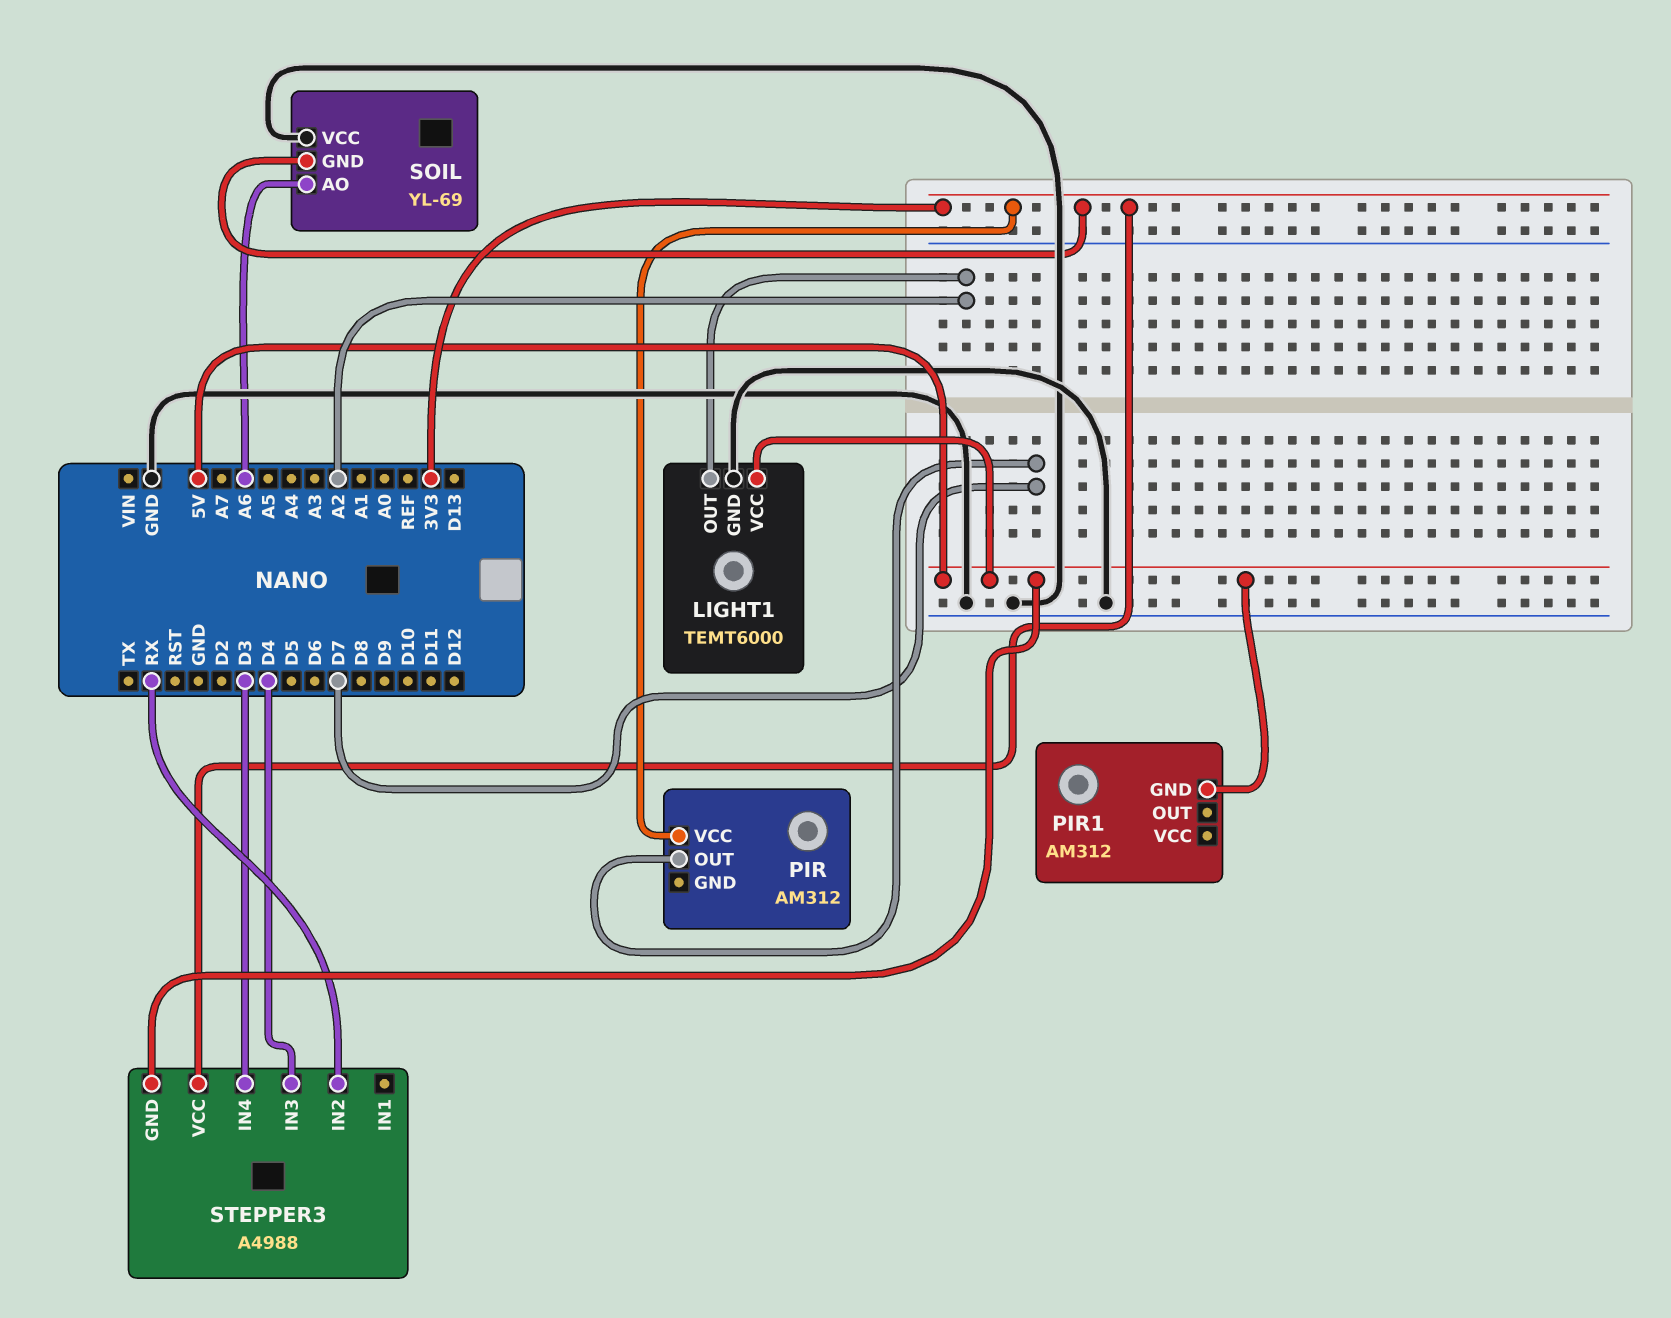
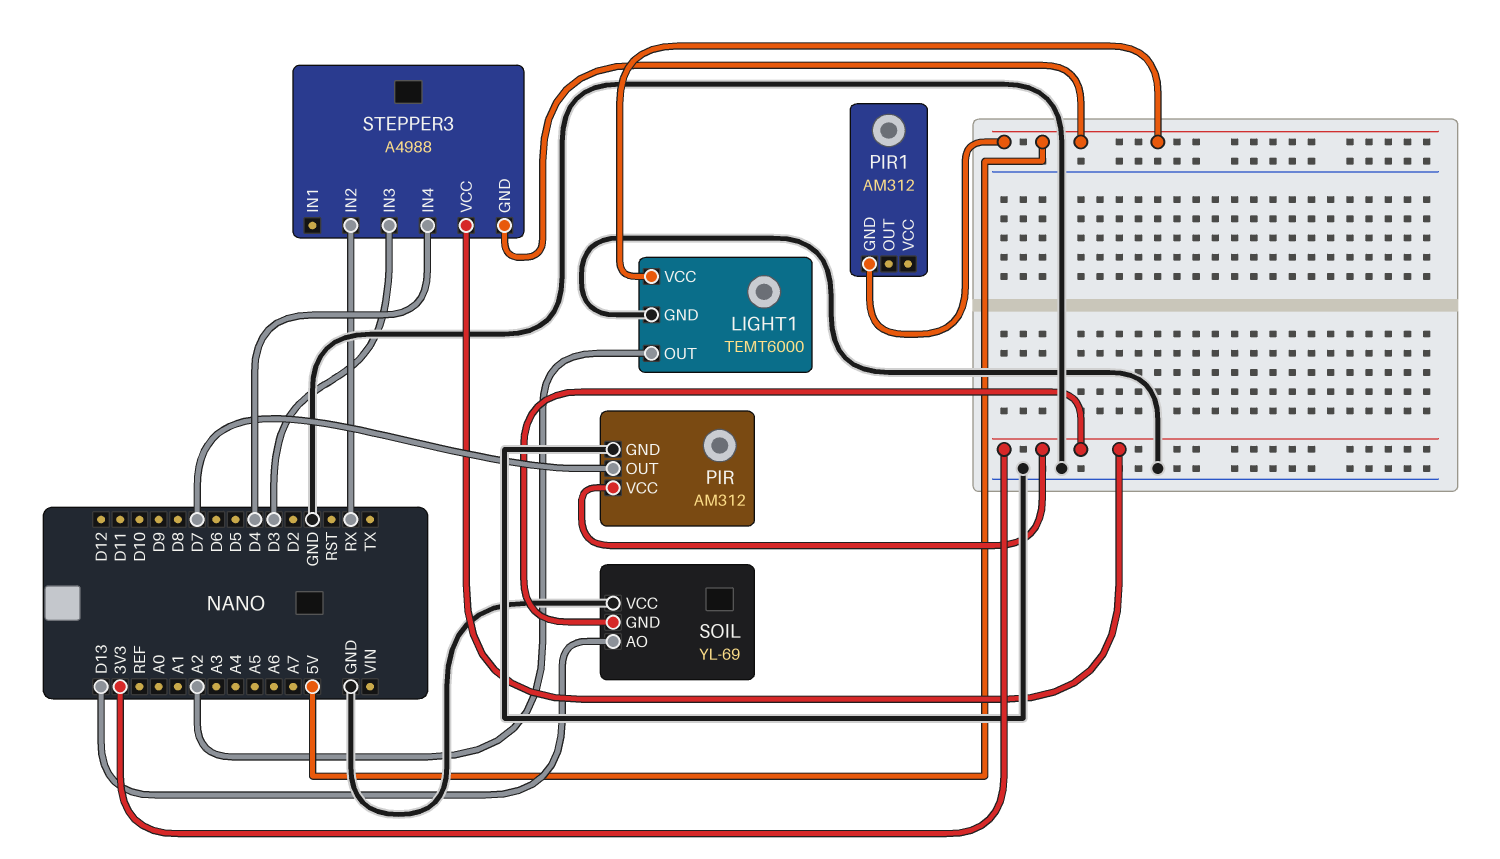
PIR pin GND: none -> GND
SOIL pin AO: A6 -> D13
STEPPER3 pin IN3: D4 -> D3
STEPPER3 pin IN4: D3 -> D4

